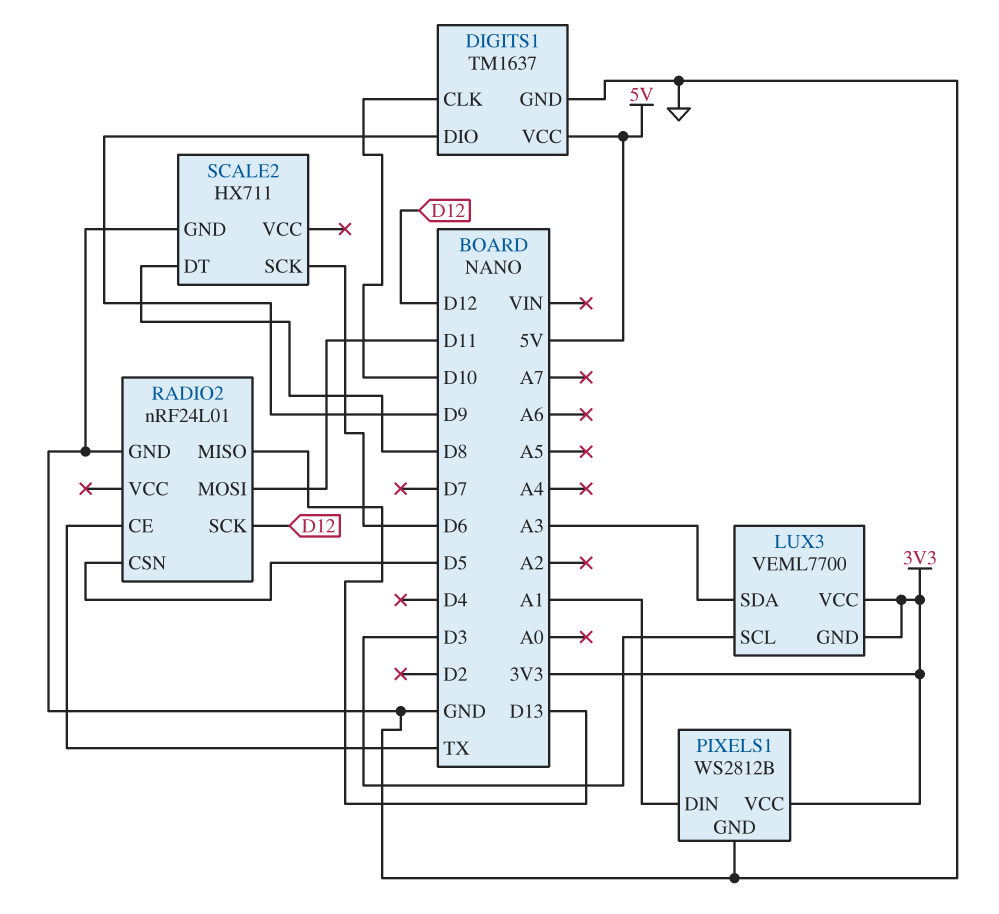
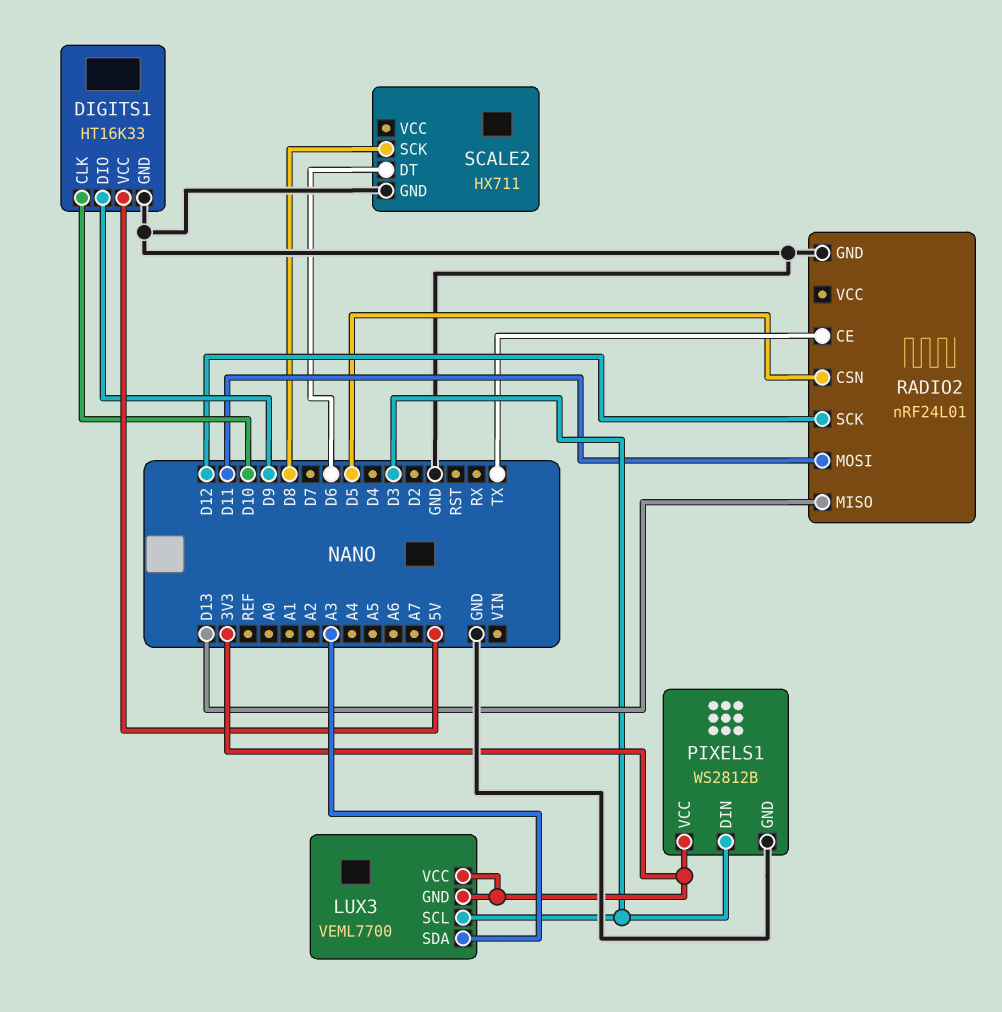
DIGITS1: TM1637 -> HT16K33
PIXELS1 pin DIN: A1 -> D3
SCALE2 pin DT: D8 -> D6
SCALE2 pin SCK: D6 -> D8

